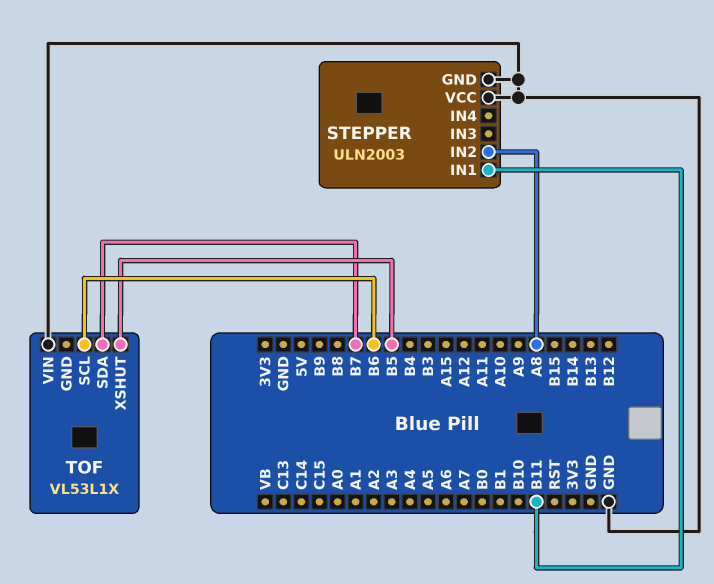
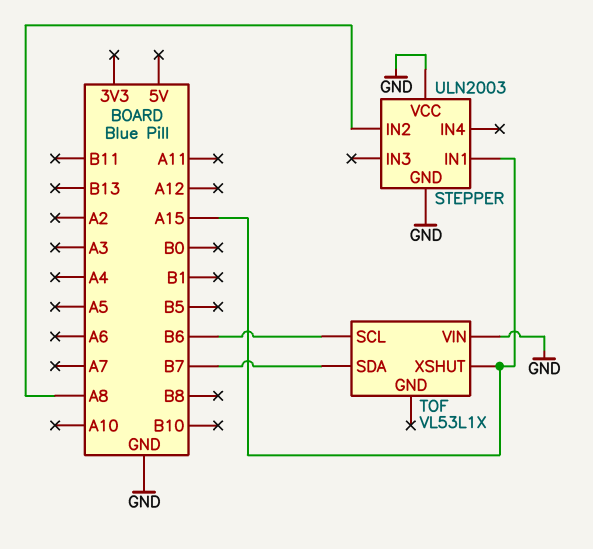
STEPPER pin IN1: B11 -> A15
TOF pin XSHUT: B5 -> A15

